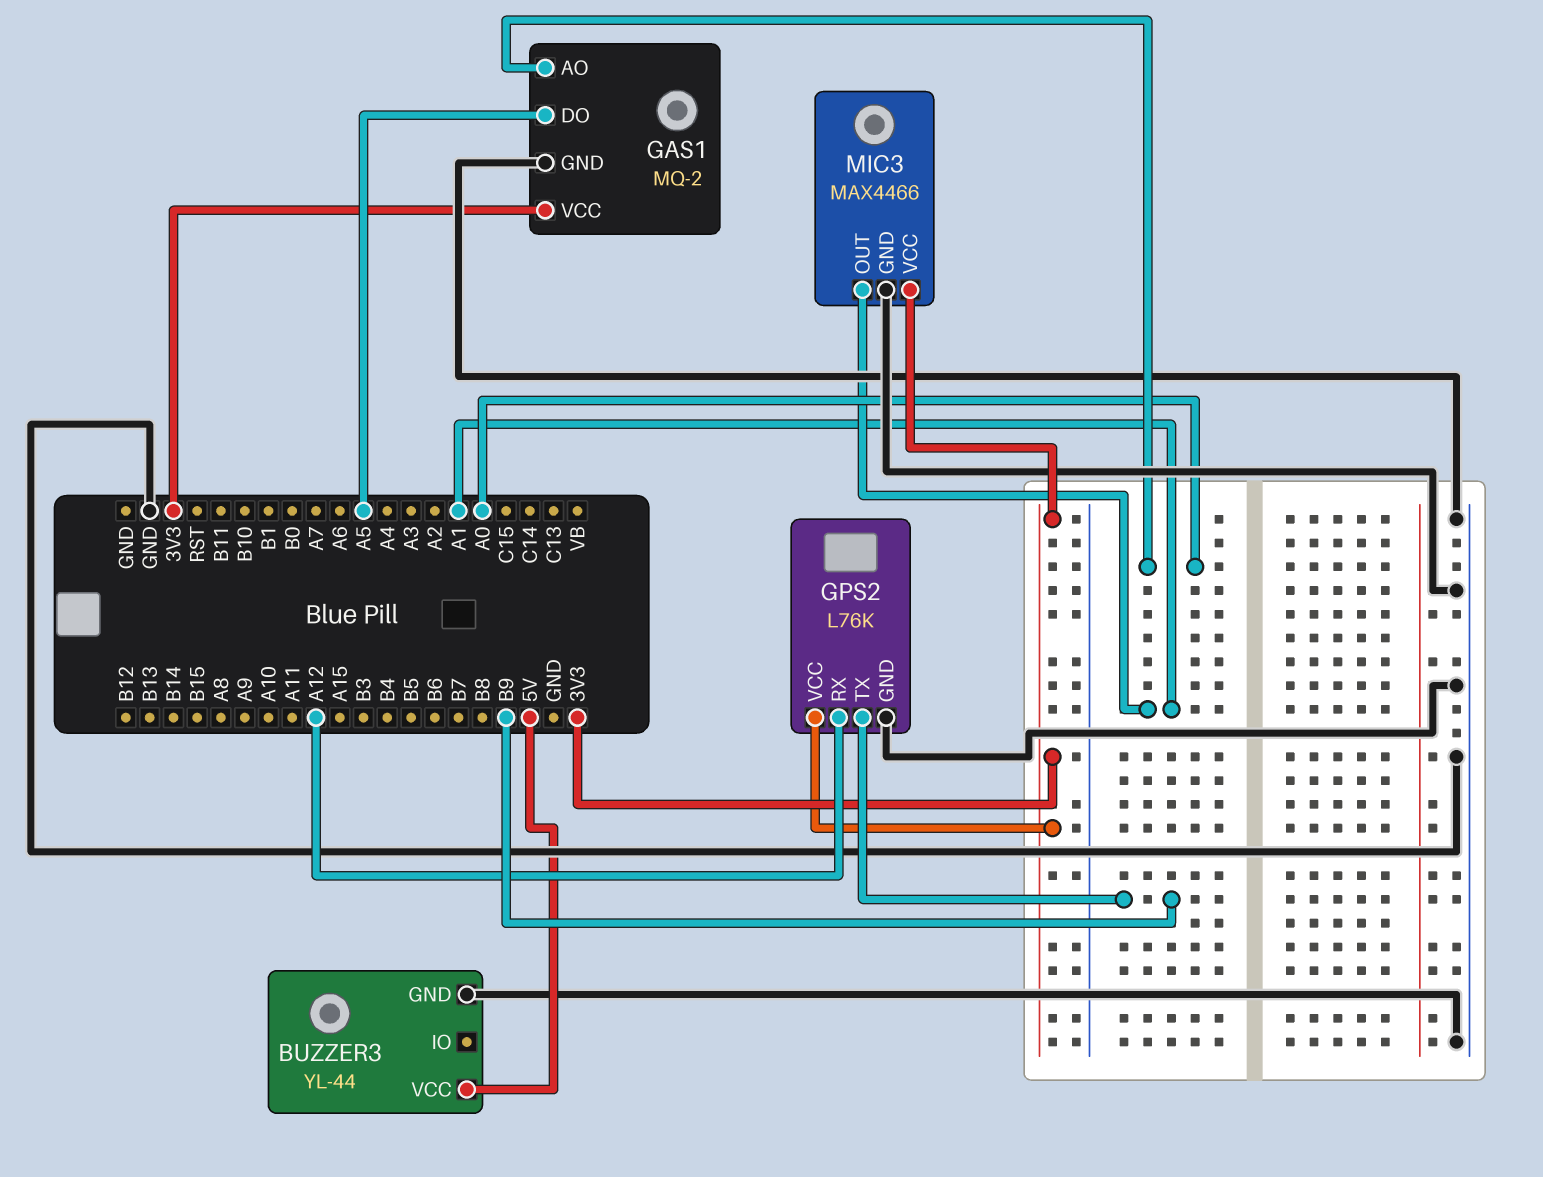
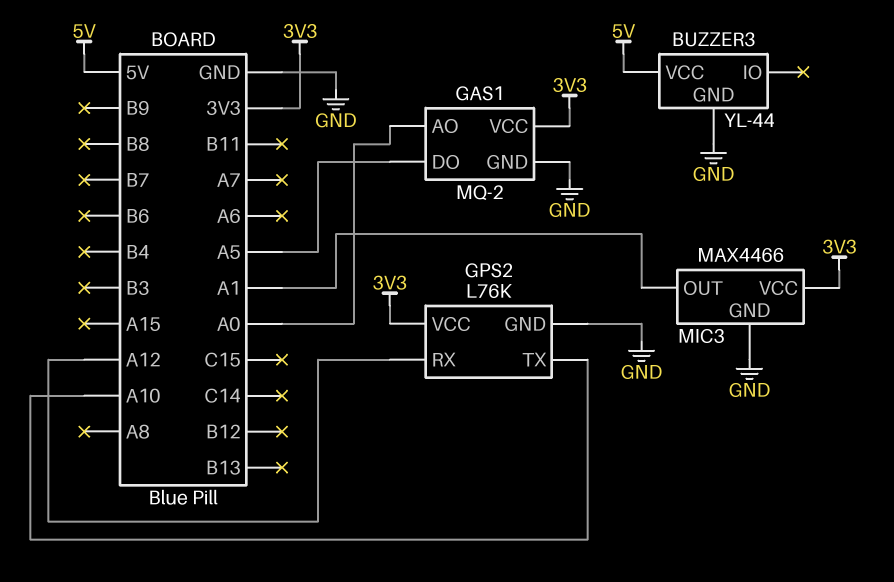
GPS2 pin TX: B9 -> A10

